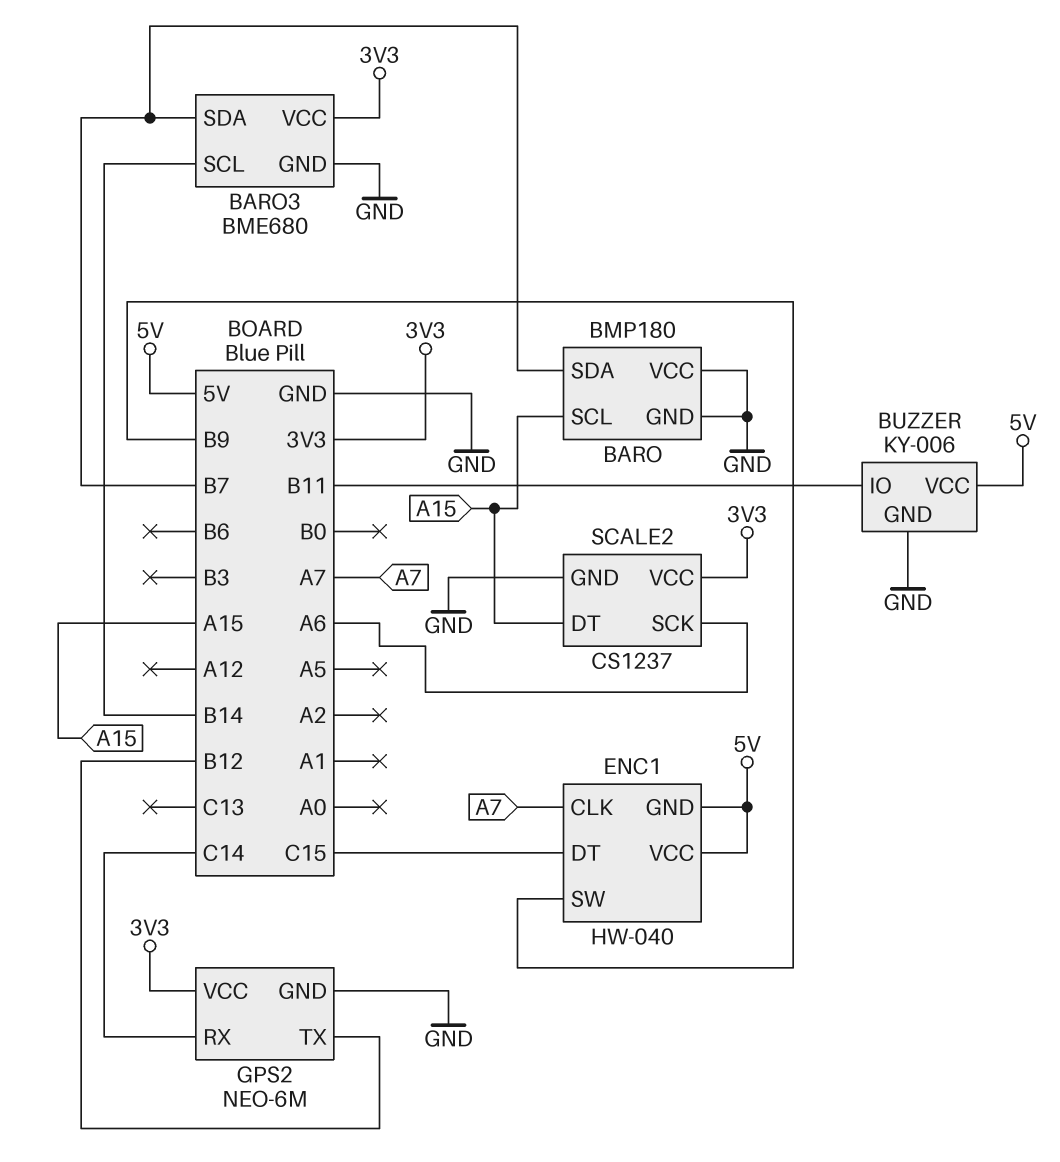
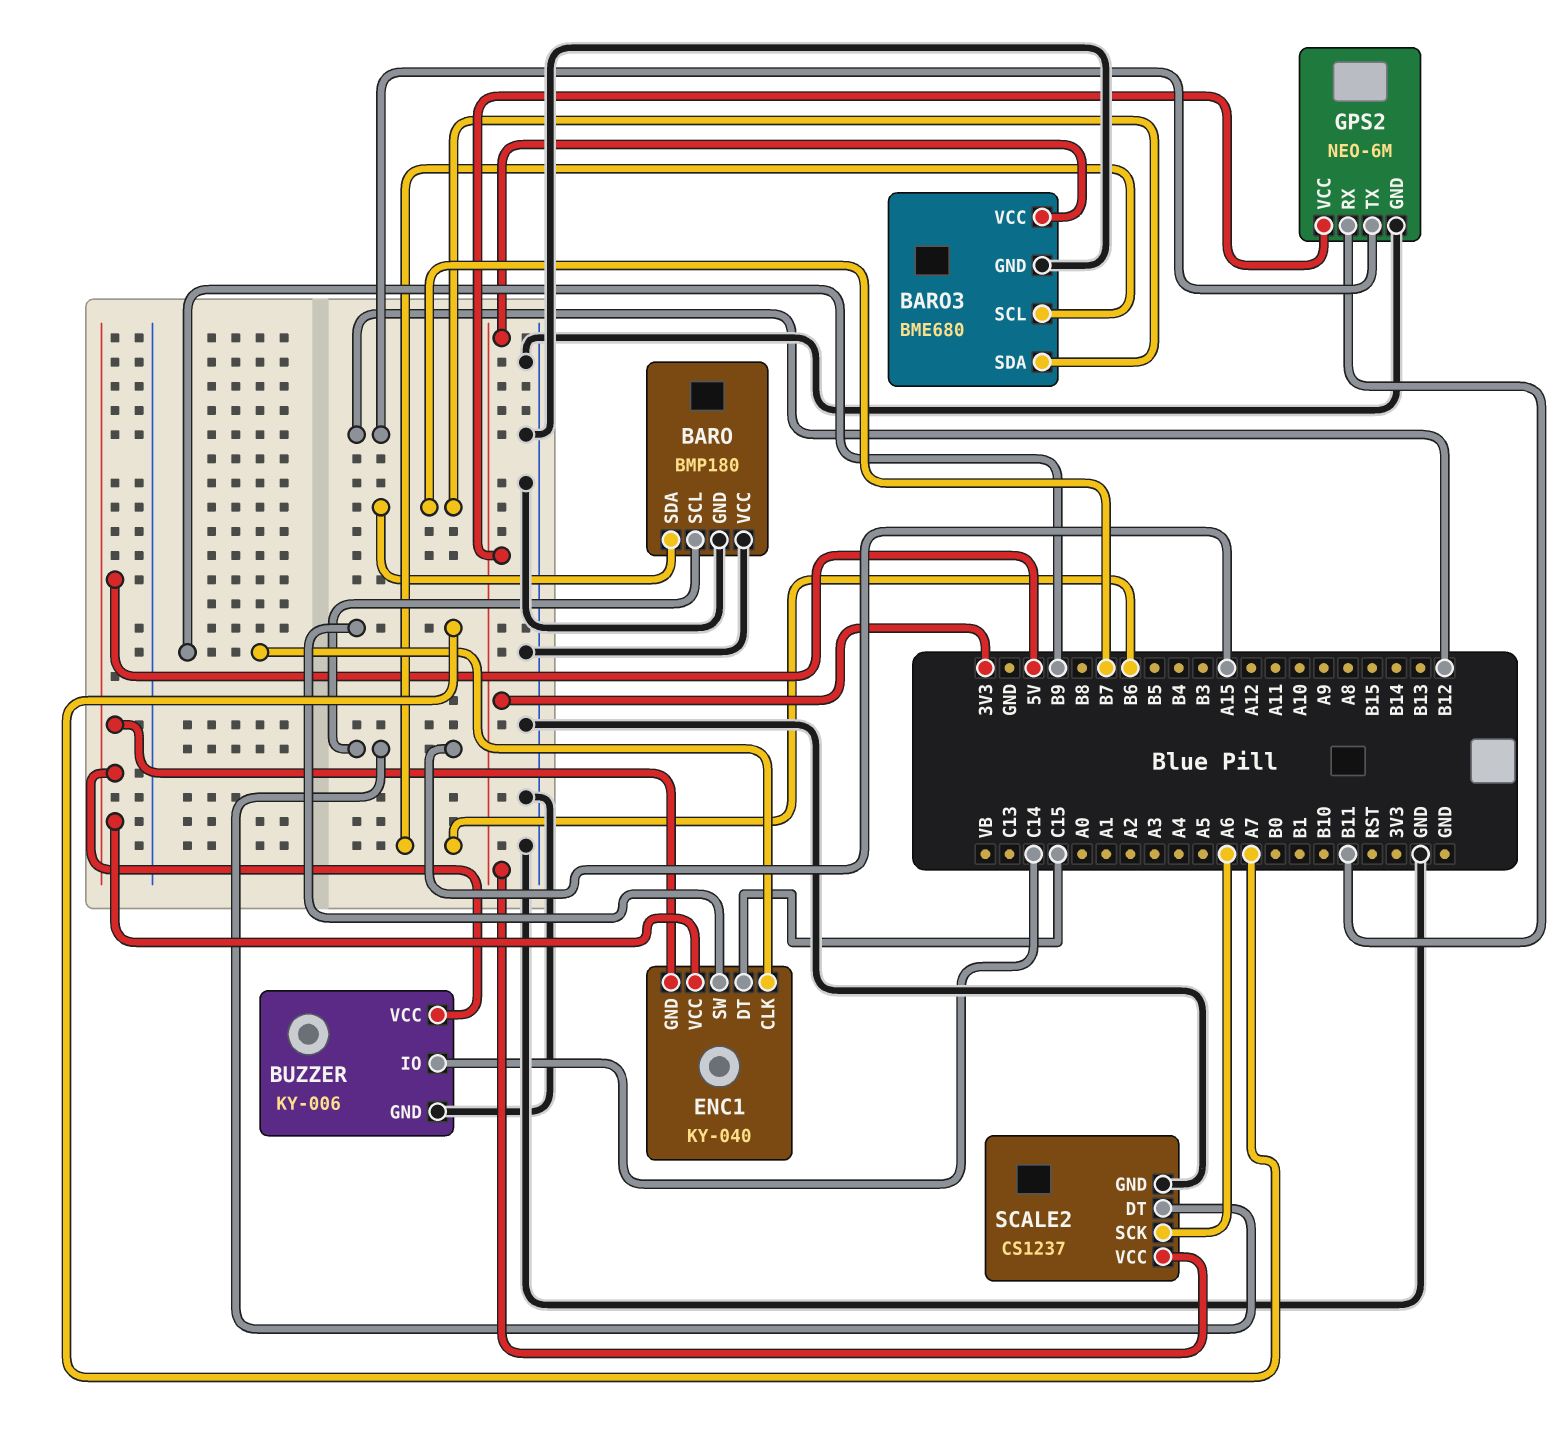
BARO3 pin SCL: B14 -> B6
BUZZER pin IO: B11 -> C14
ENC1: HW-040 -> KY-040
ENC1 pin CLK: A7 -> B9
ENC1 pin SW: B9 -> A7
GPS2 pin RX: C14 -> B11

